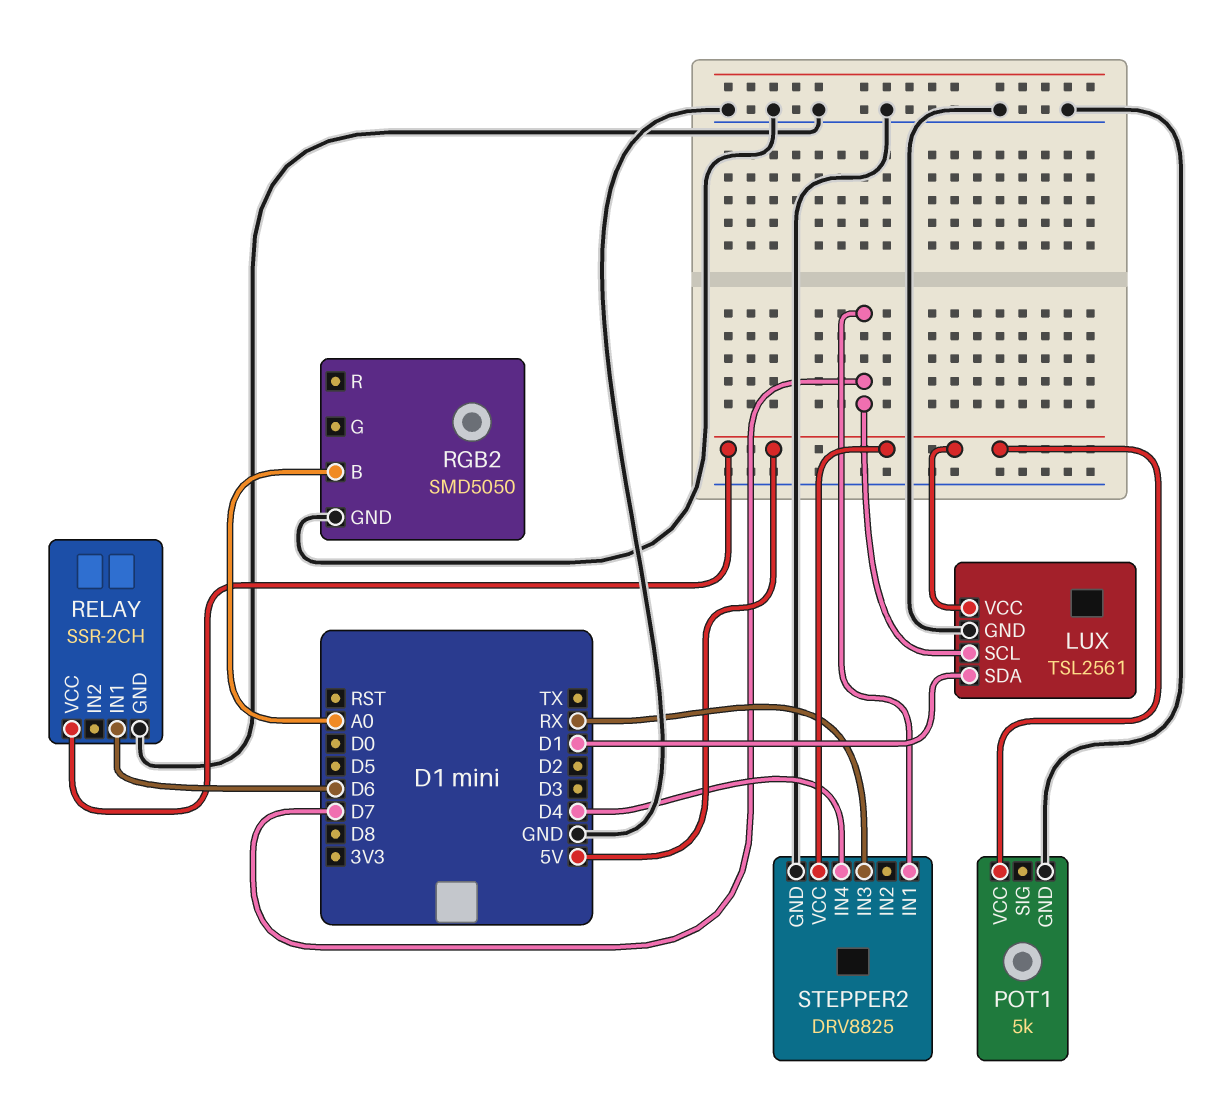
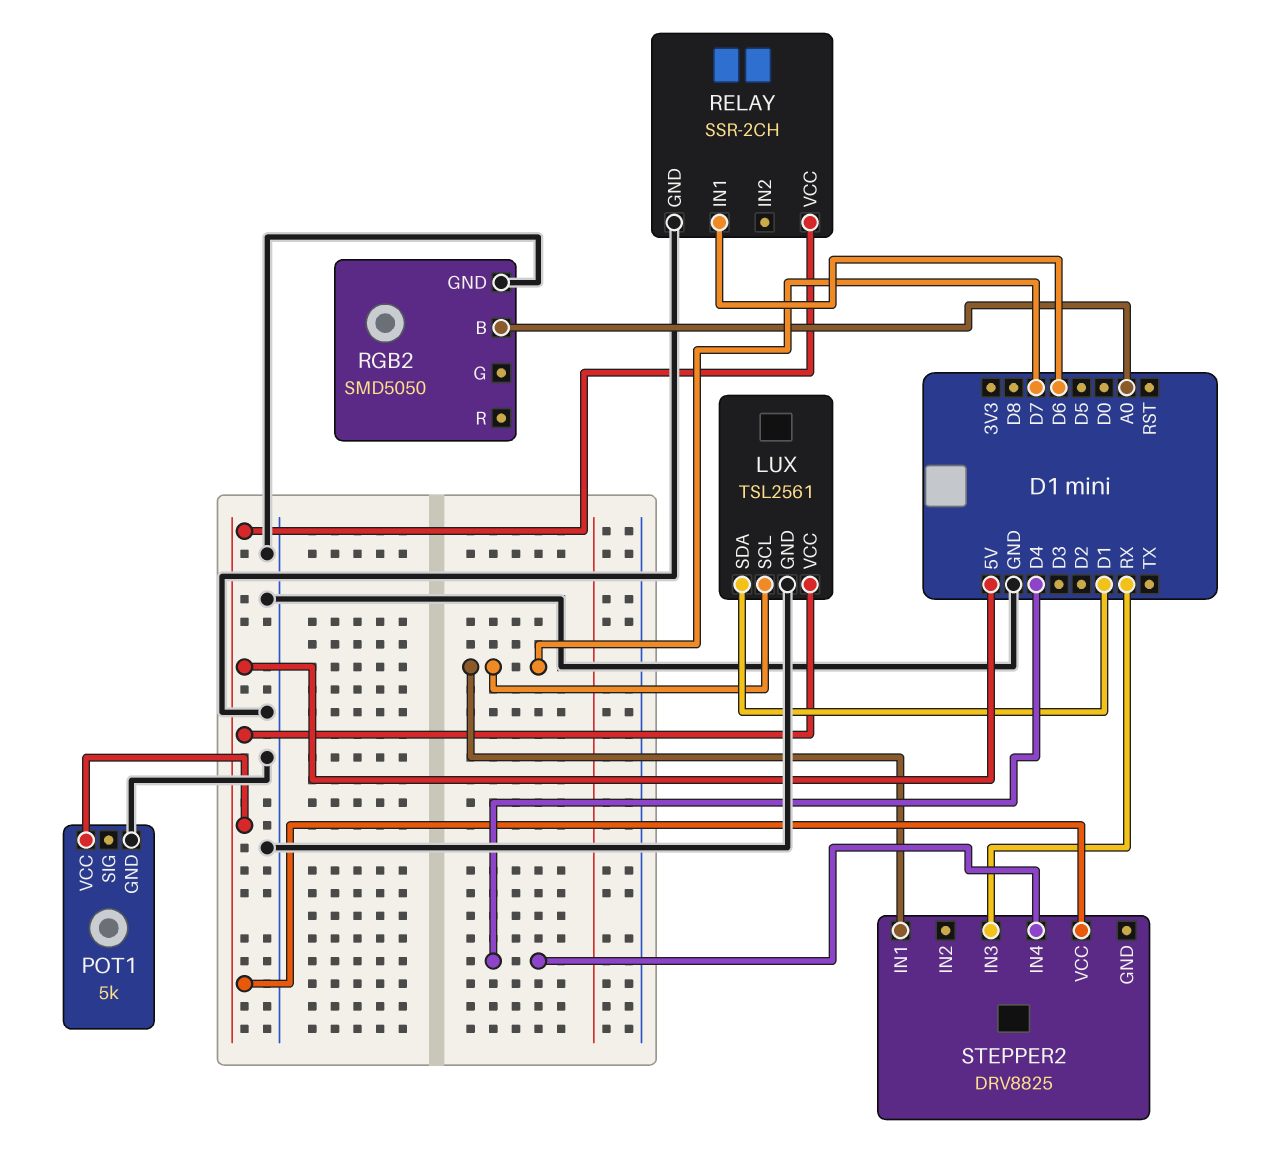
STEPPER2 pin GND: GND -> none

